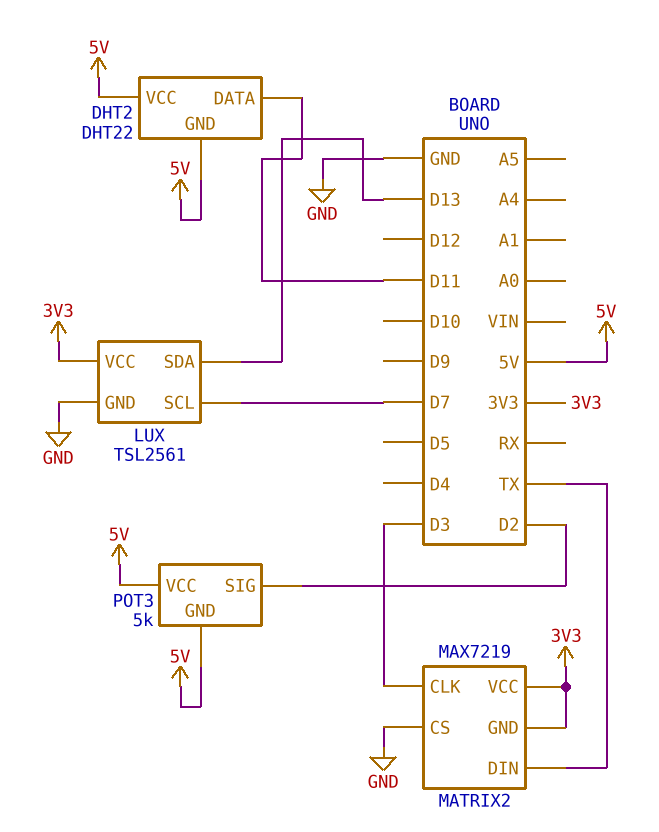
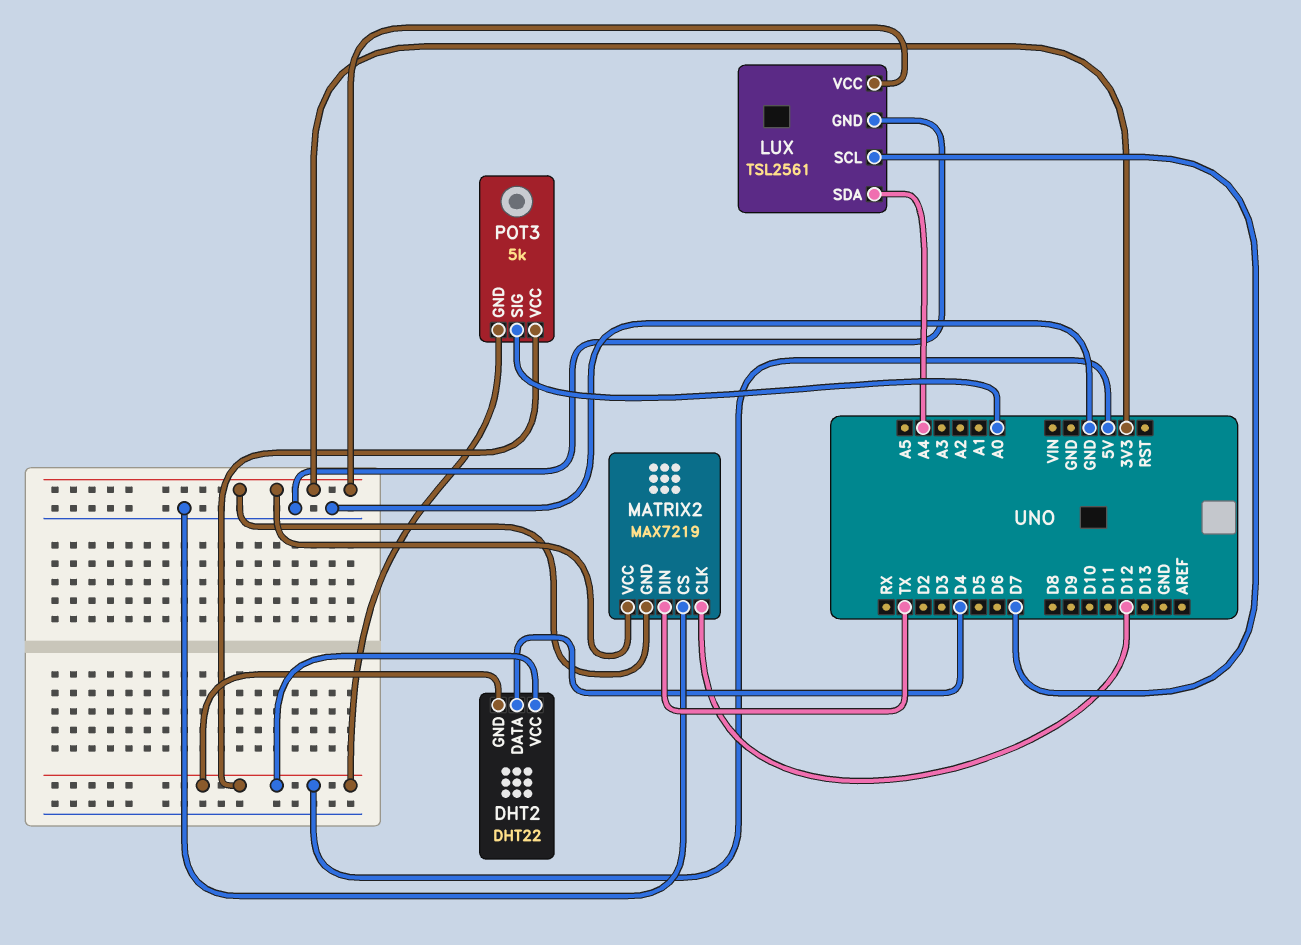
DHT2 pin DATA: D11 -> D4
LUX pin SDA: D13 -> A4
MATRIX2 pin CLK: D3 -> D12
POT3 pin SIG: D2 -> A0

